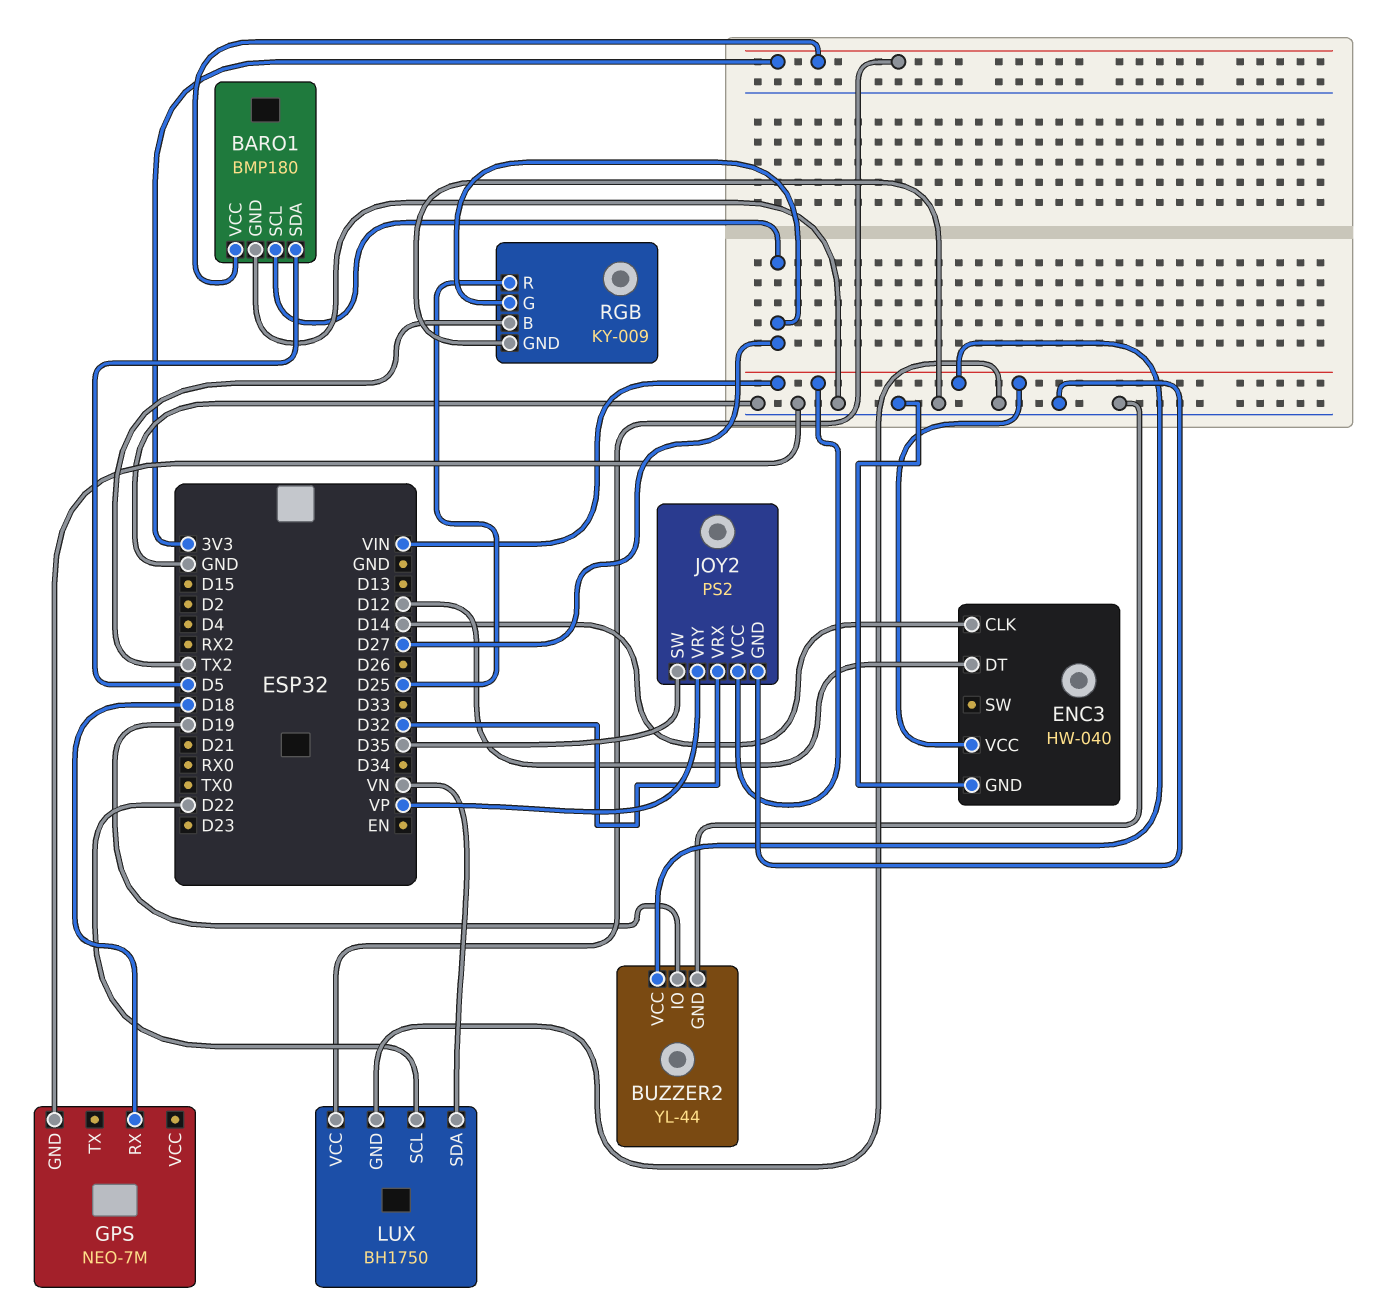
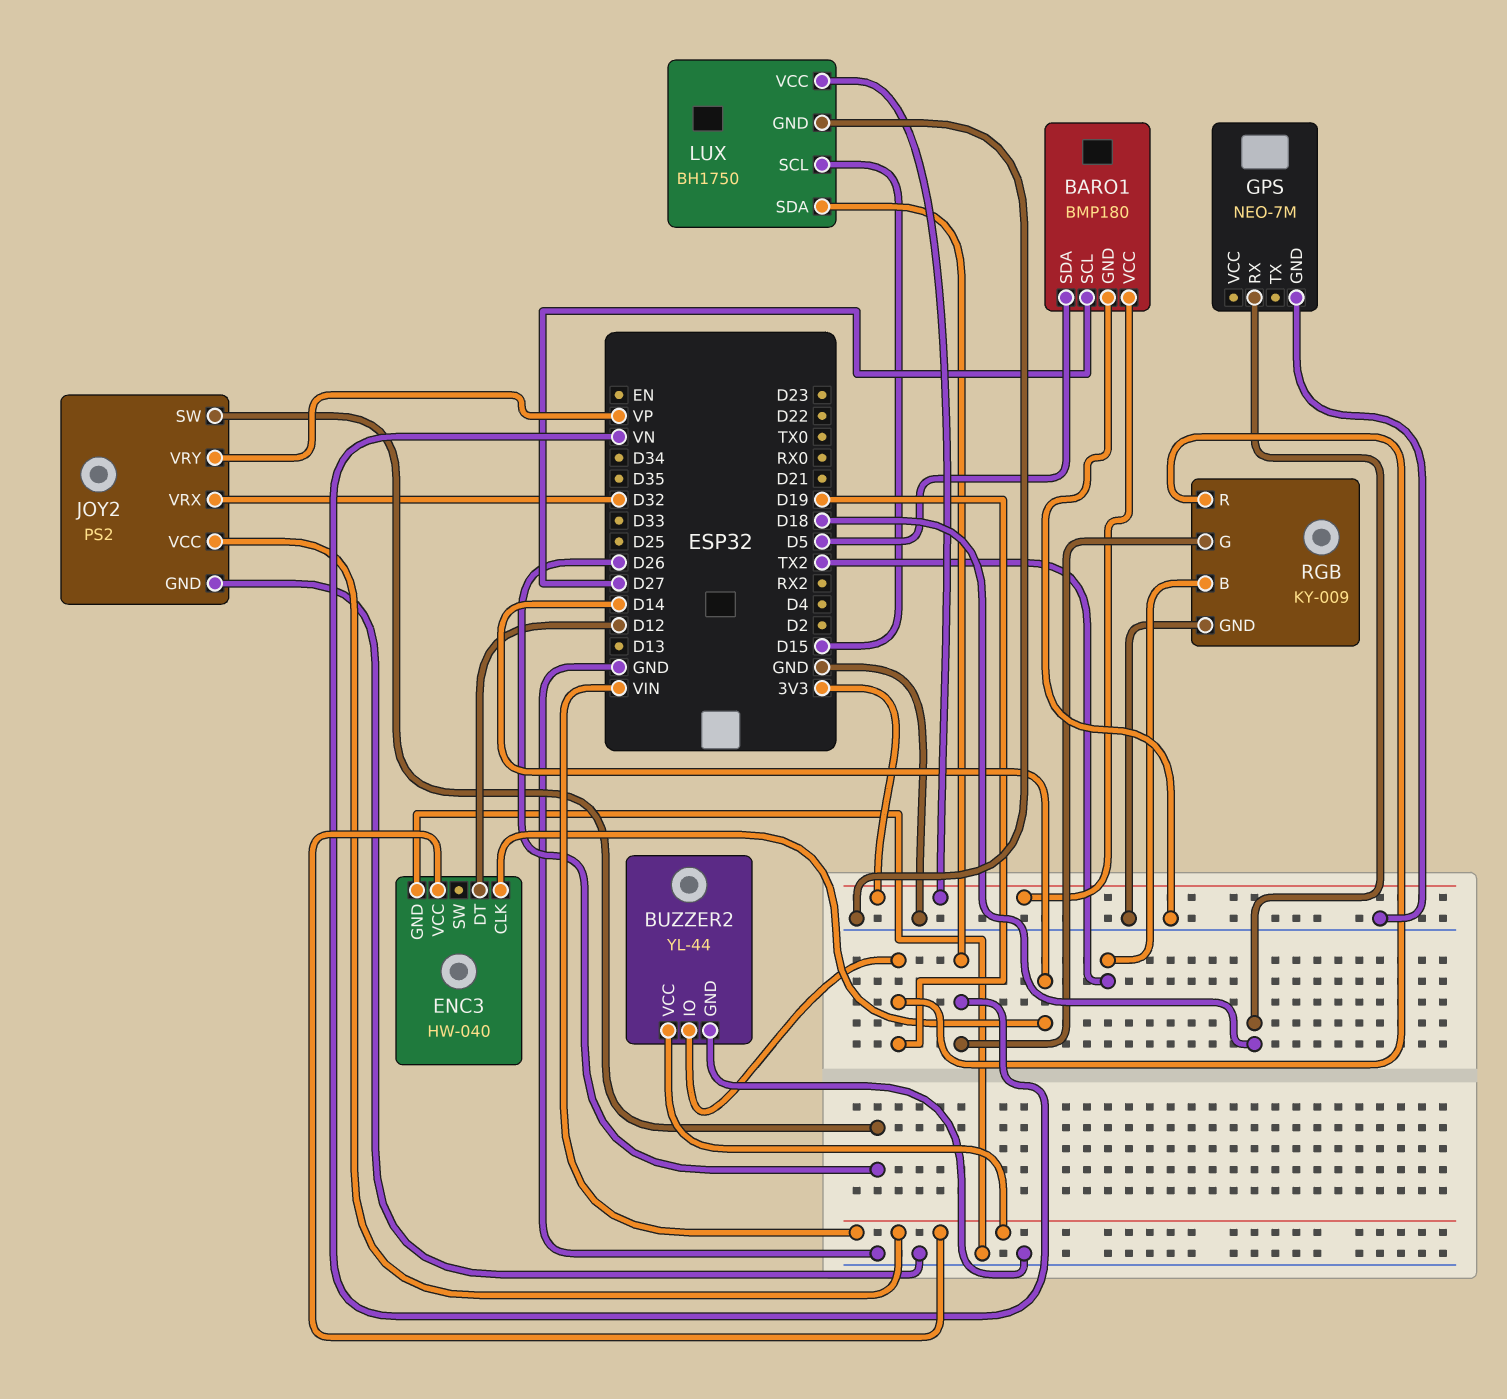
JOY2 pin SW: D35 -> D26
LUX pin SCL: D22 -> D15
RGB pin G: D27 -> VN
RGB pin R: D25 -> D19

